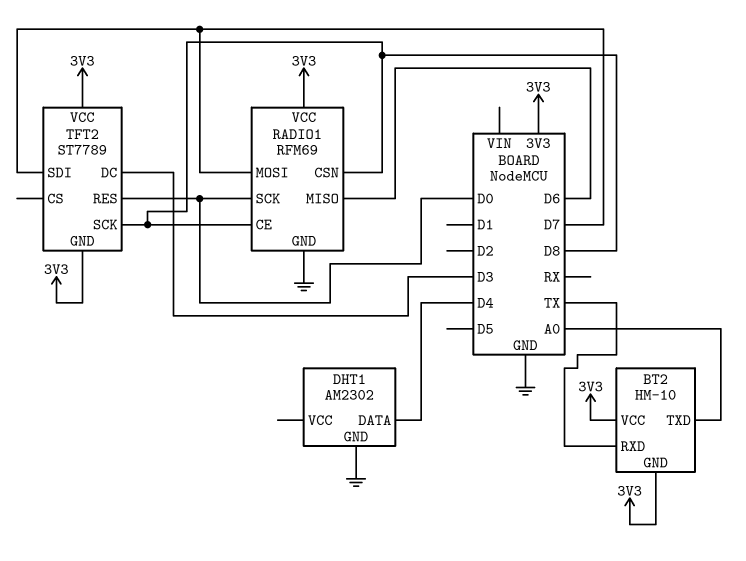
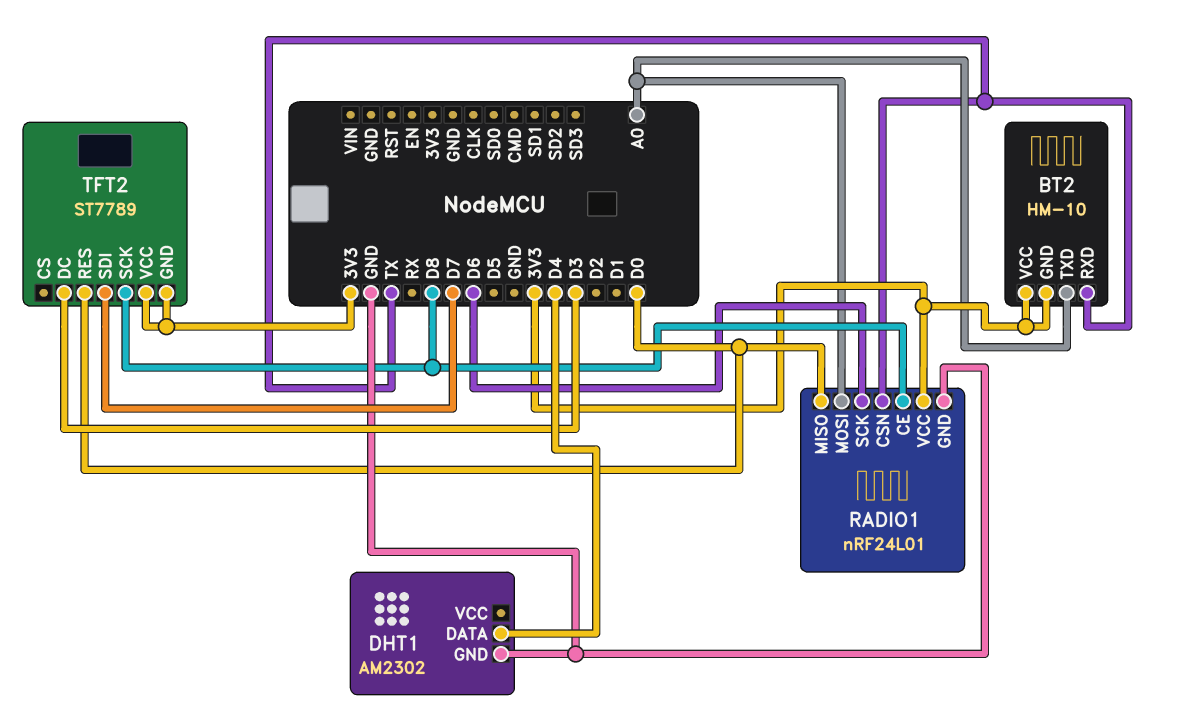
RADIO1: RFM69 -> nRF24L01
RADIO1 pin CSN: D8 -> TX
RADIO1 pin MISO: D6 -> D0
RADIO1 pin MOSI: D7 -> A0
RADIO1 pin SCK: D0 -> D6

